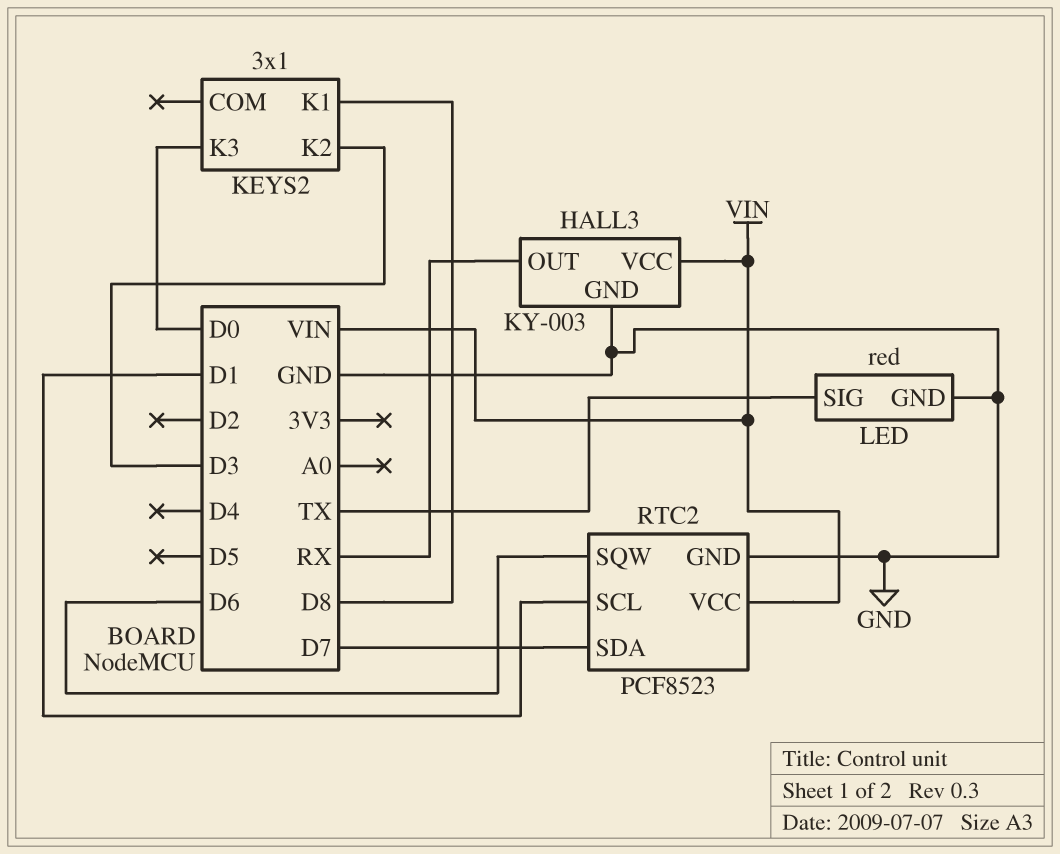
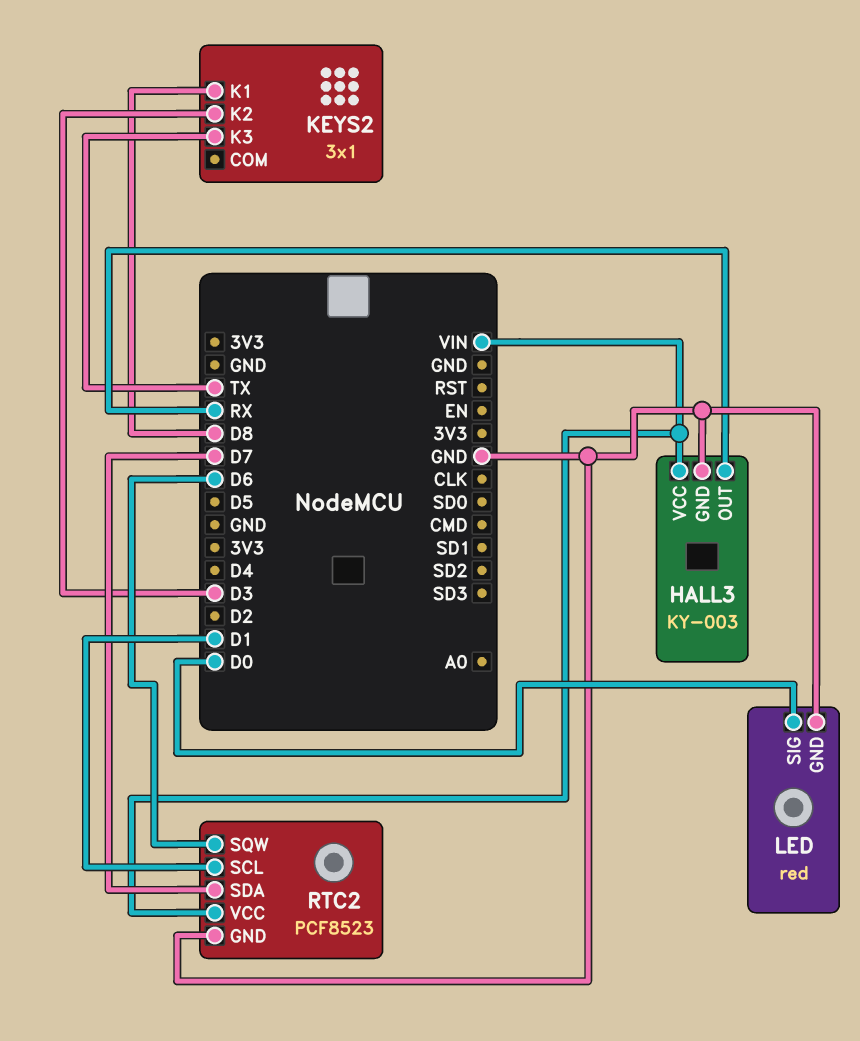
KEYS2 pin K3: D0 -> TX
LED pin SIG: TX -> D0

